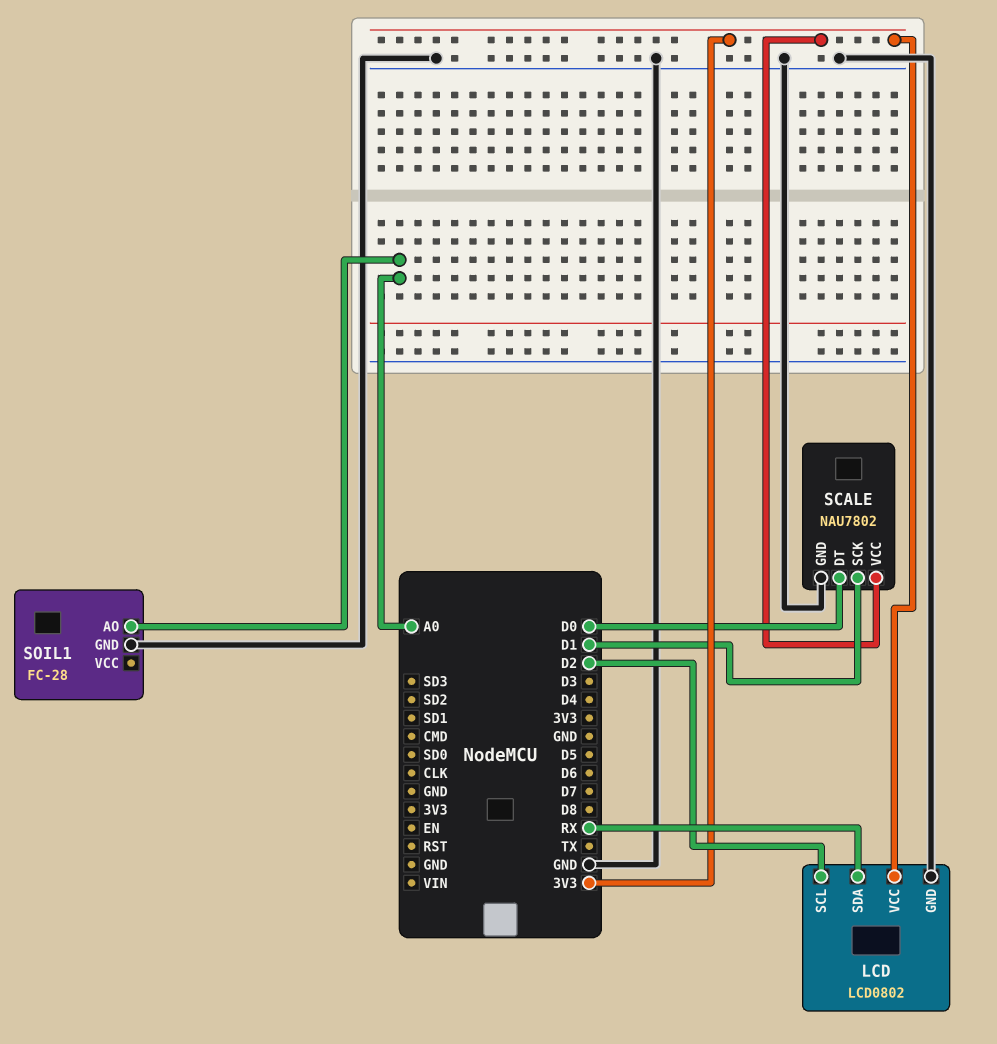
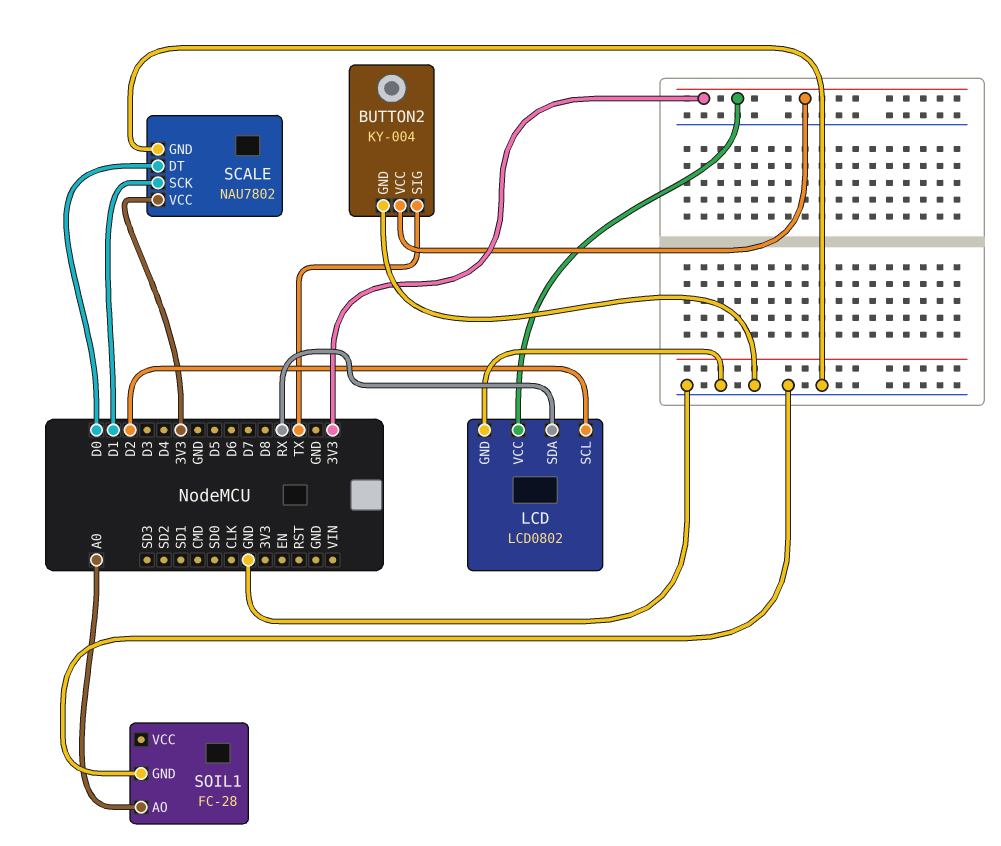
BUTTON2: none -> KY-004
BUTTON2 pin GND: none -> GND
BUTTON2 pin SIG: none -> TX
BUTTON2 pin VCC: none -> 3V3

